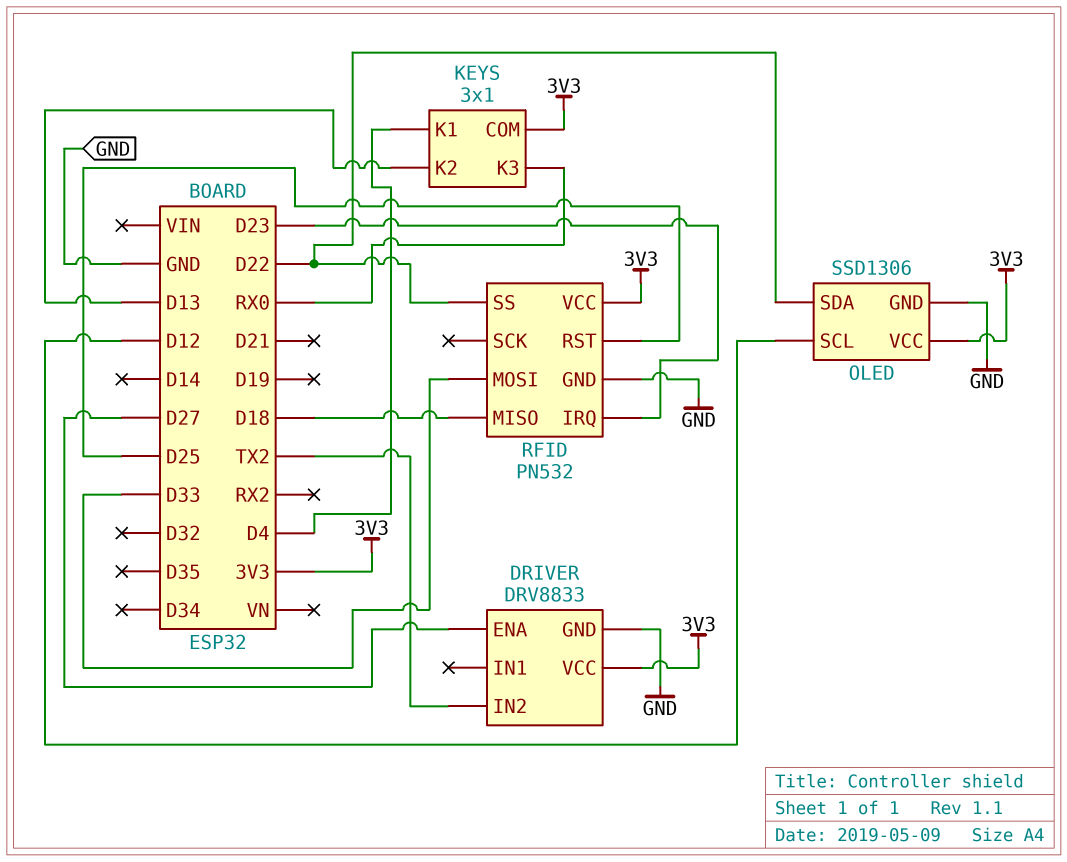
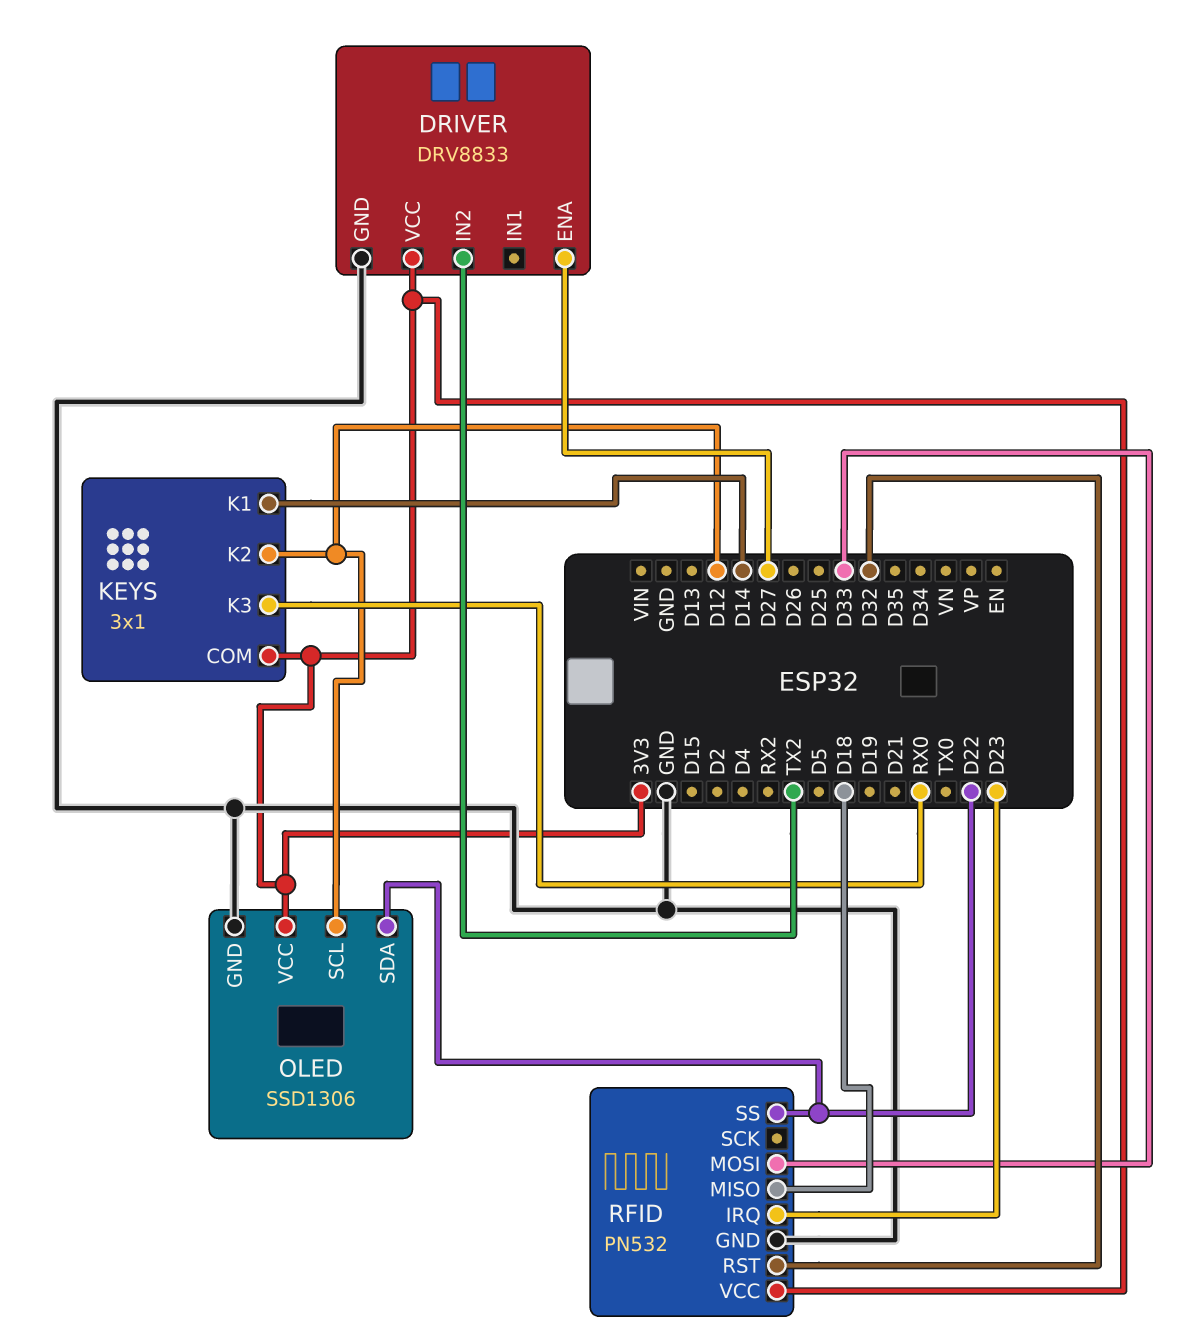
KEYS pin K1: D4 -> D14
KEYS pin K2: D13 -> D12
RFID pin RST: D25 -> D32

